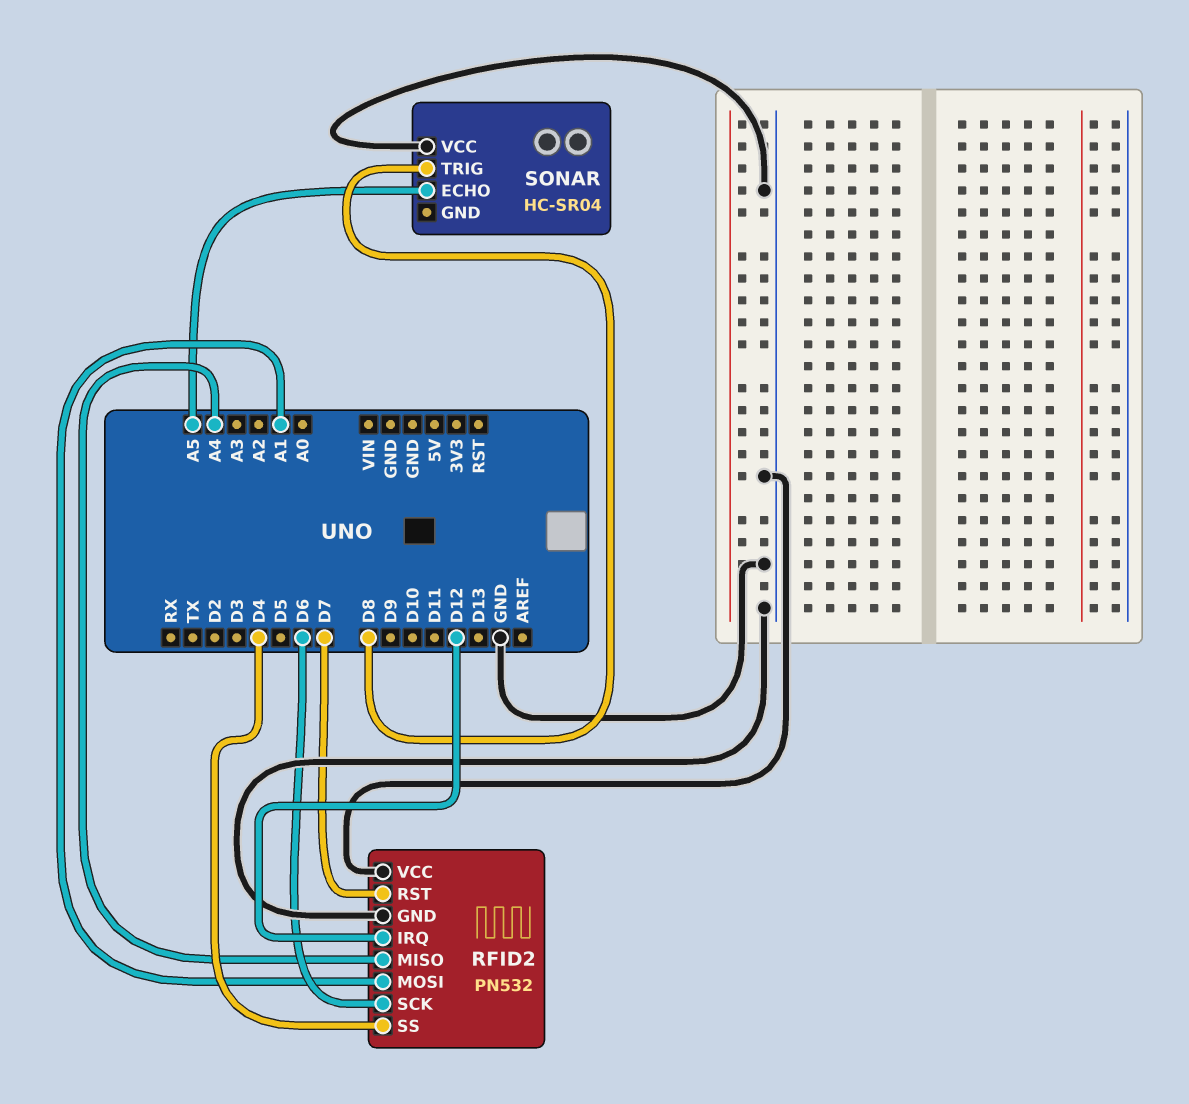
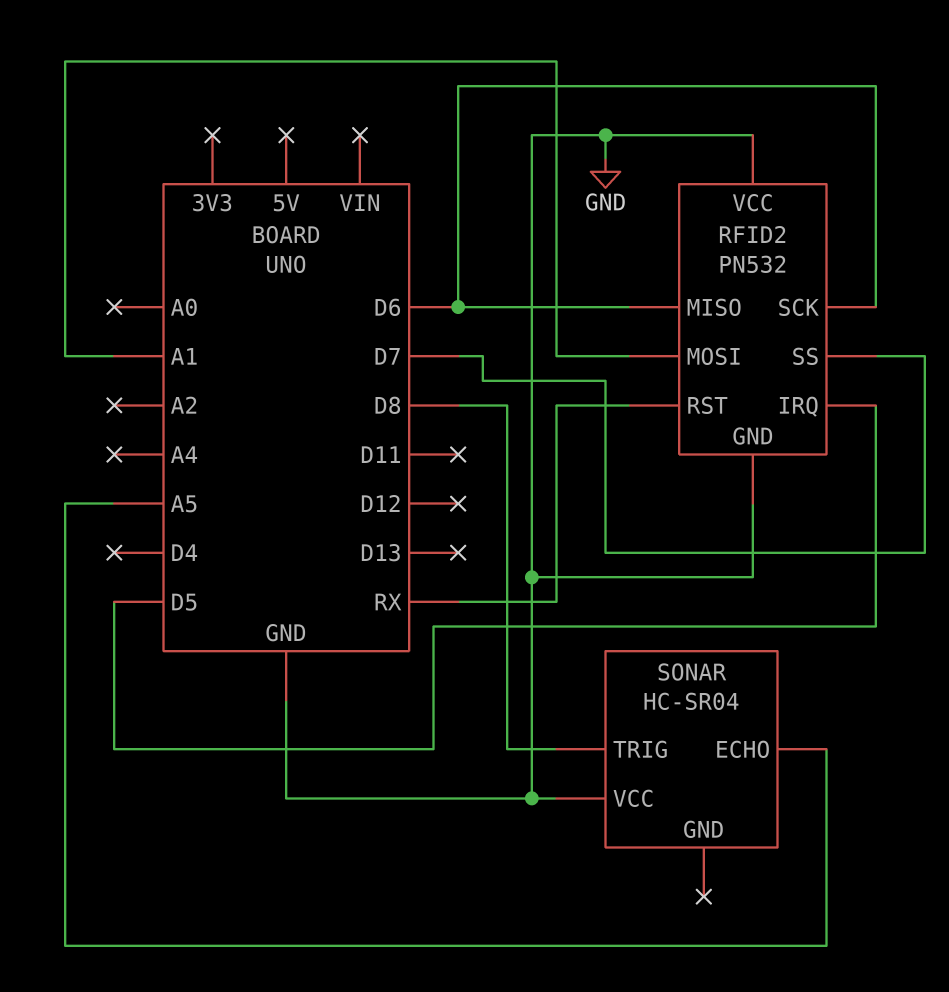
RFID2 pin IRQ: D12 -> D5
RFID2 pin MISO: A4 -> D6
RFID2 pin RST: D7 -> RX
RFID2 pin SS: D4 -> D7

